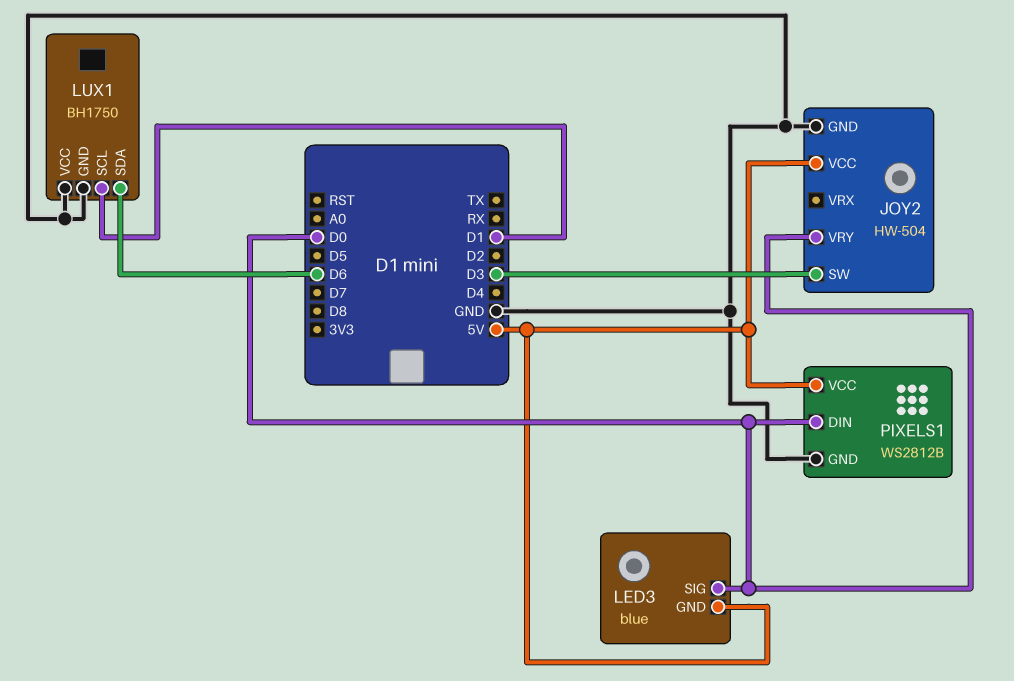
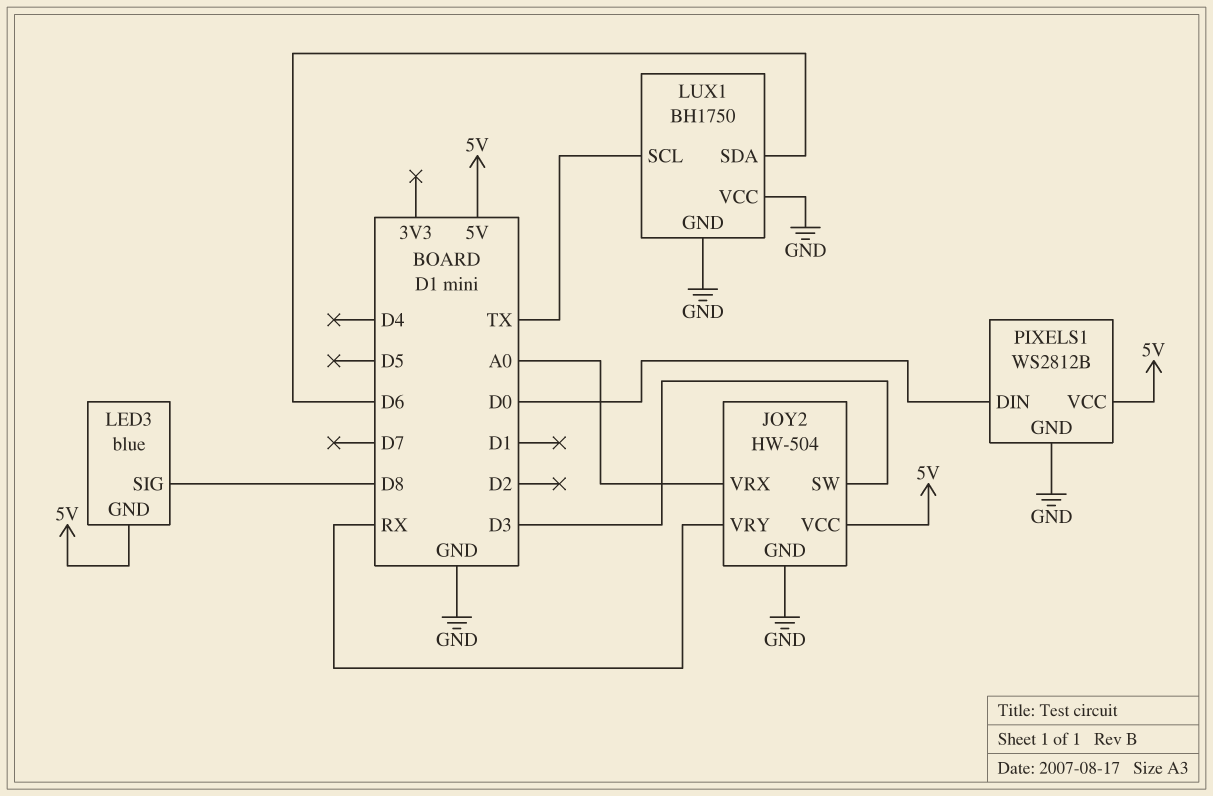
JOY2 pin VRX: none -> A0
JOY2 pin VRY: D0 -> RX
LED3 pin SIG: D0 -> D8
LUX1 pin SCL: D1 -> TX

